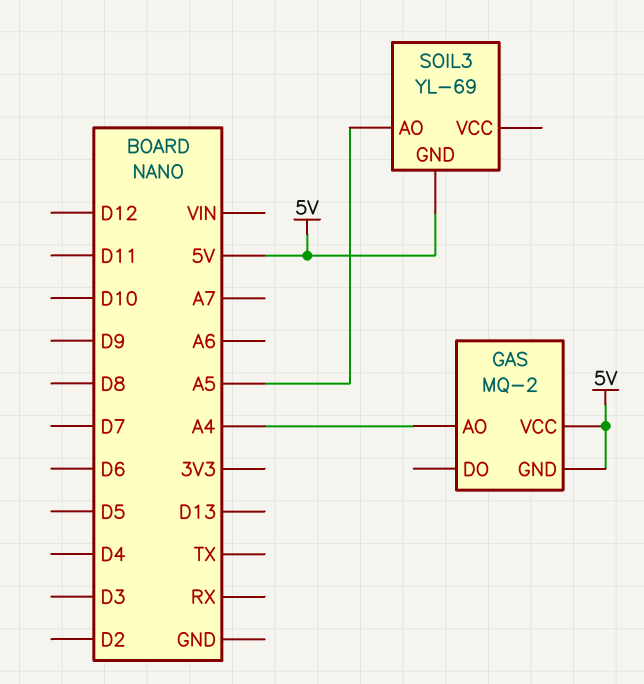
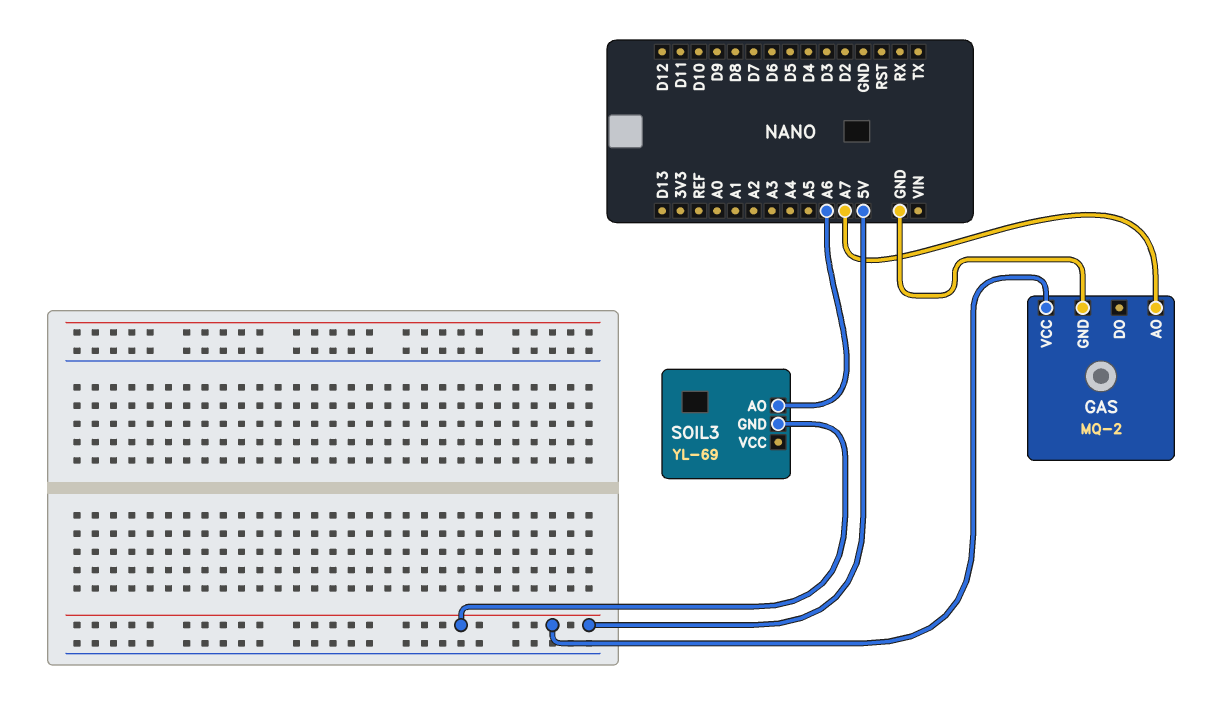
GAS pin AO: A4 -> A7
GAS pin GND: 5V -> GND
SOIL3 pin AO: A5 -> A6

